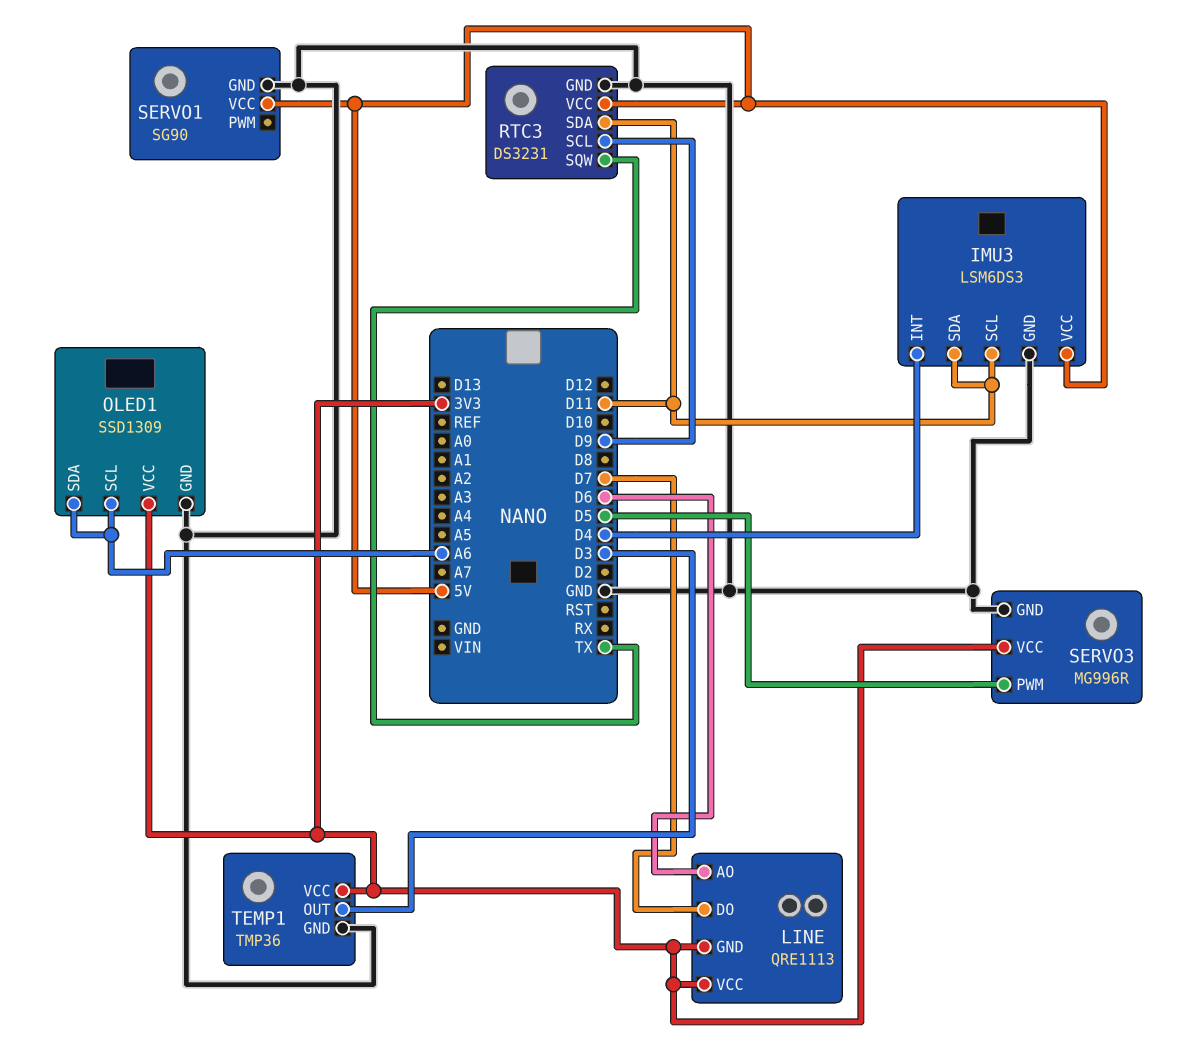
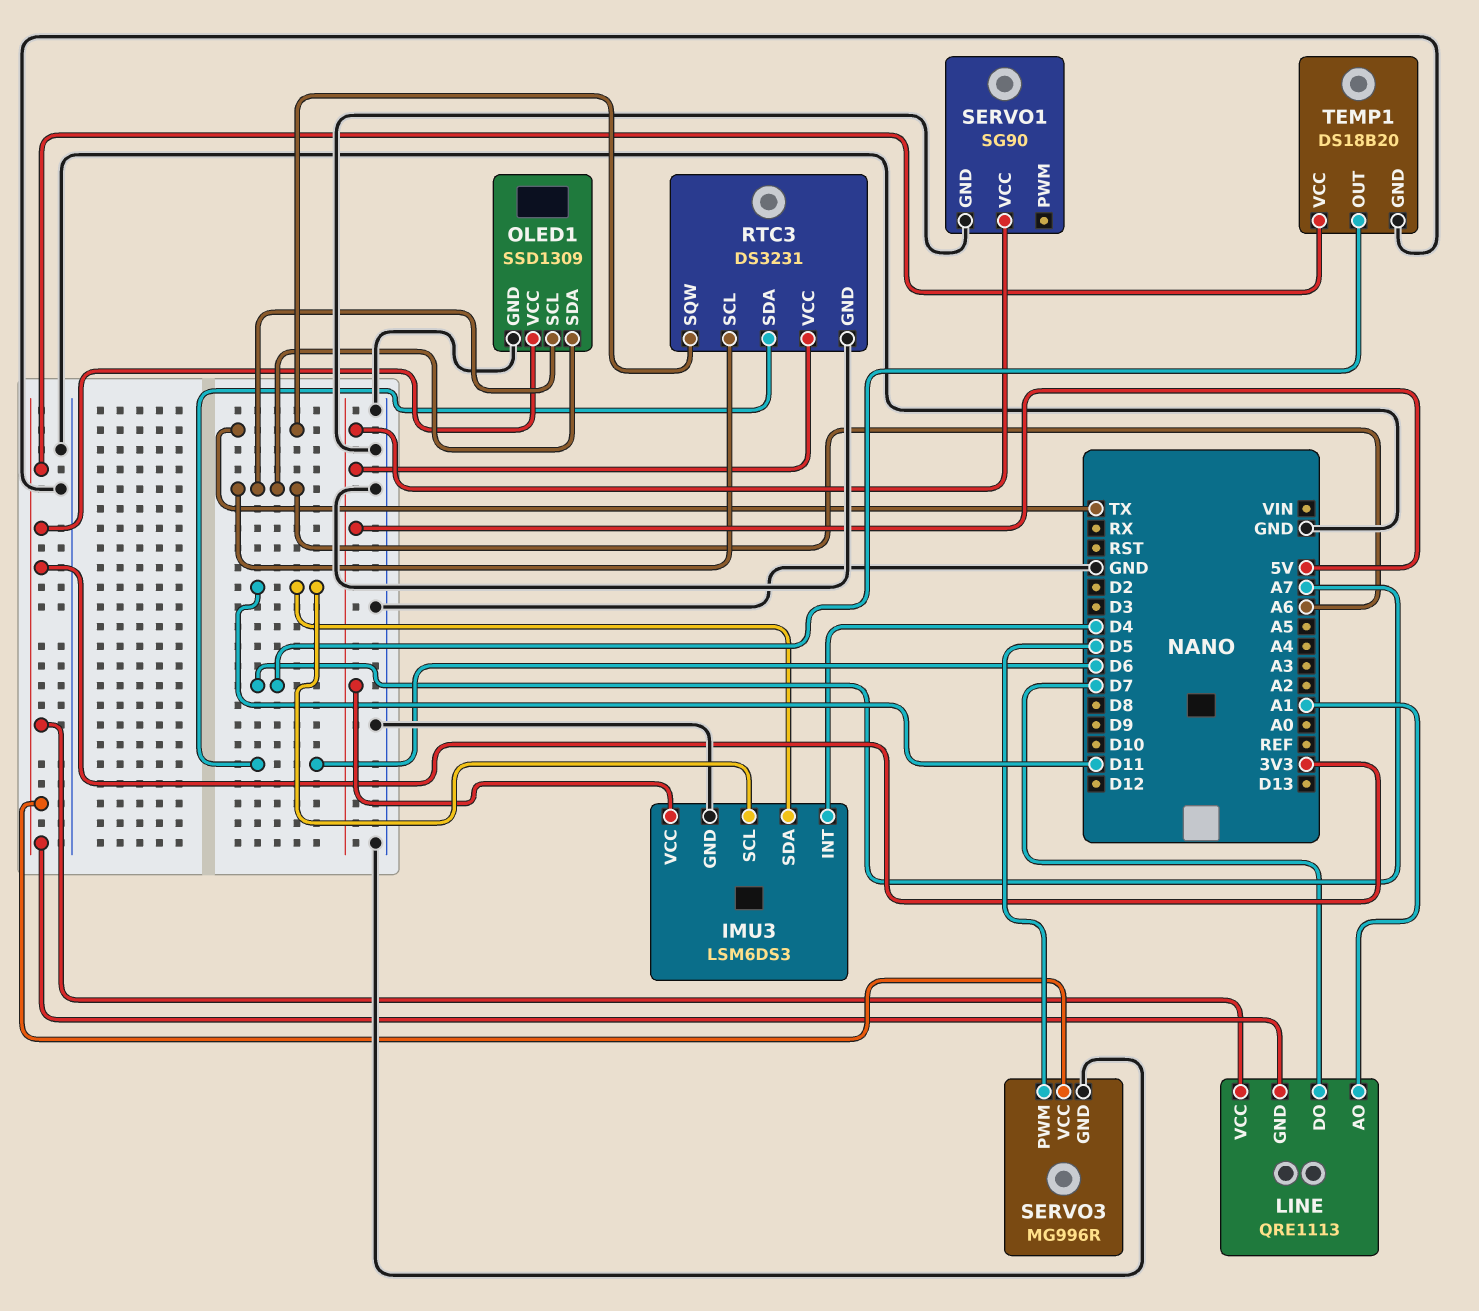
LINE pin AO: D6 -> A1
RTC3 pin SCL: D9 -> A6
RTC3 pin SDA: D11 -> D6
TEMP1: TMP36 -> DS18B20
TEMP1 pin OUT: D3 -> A7

